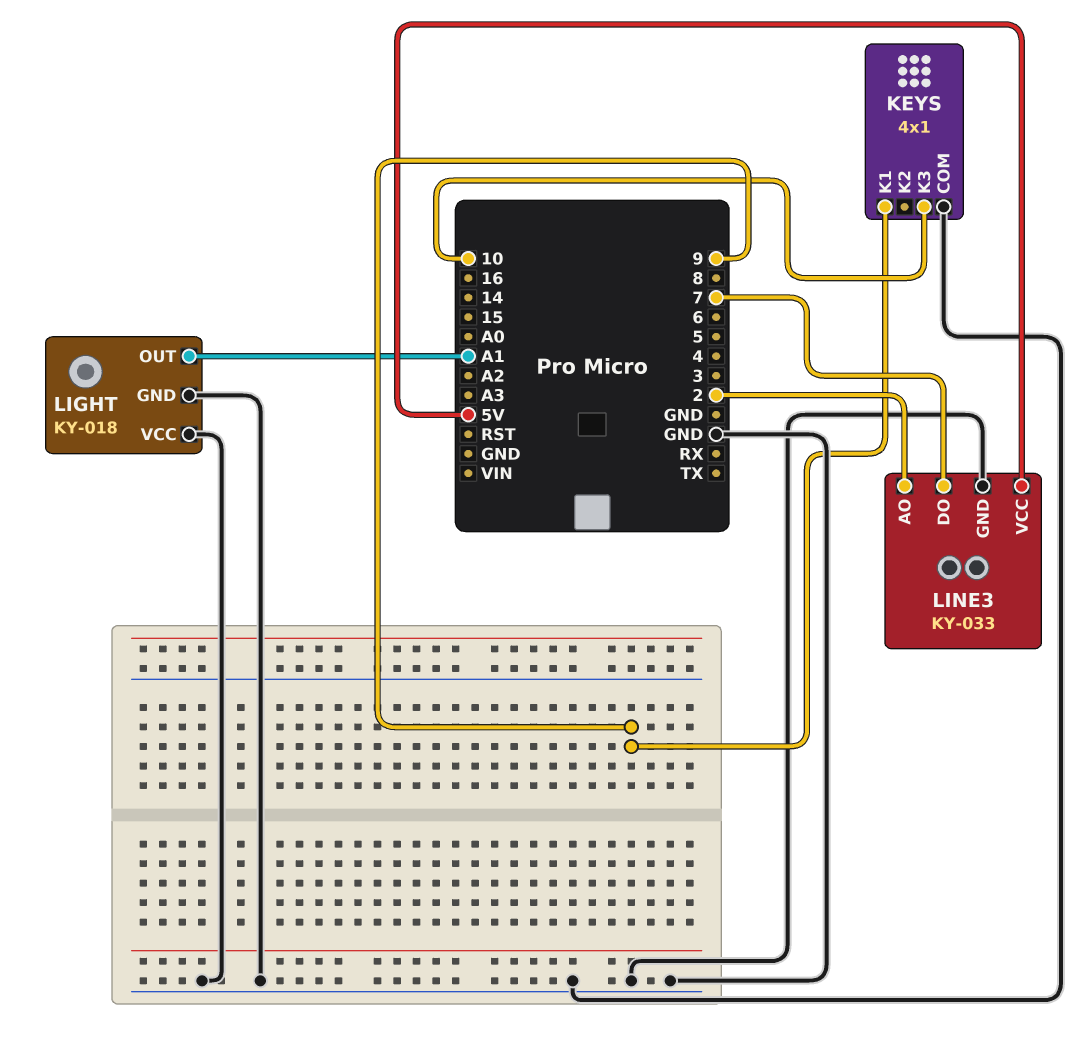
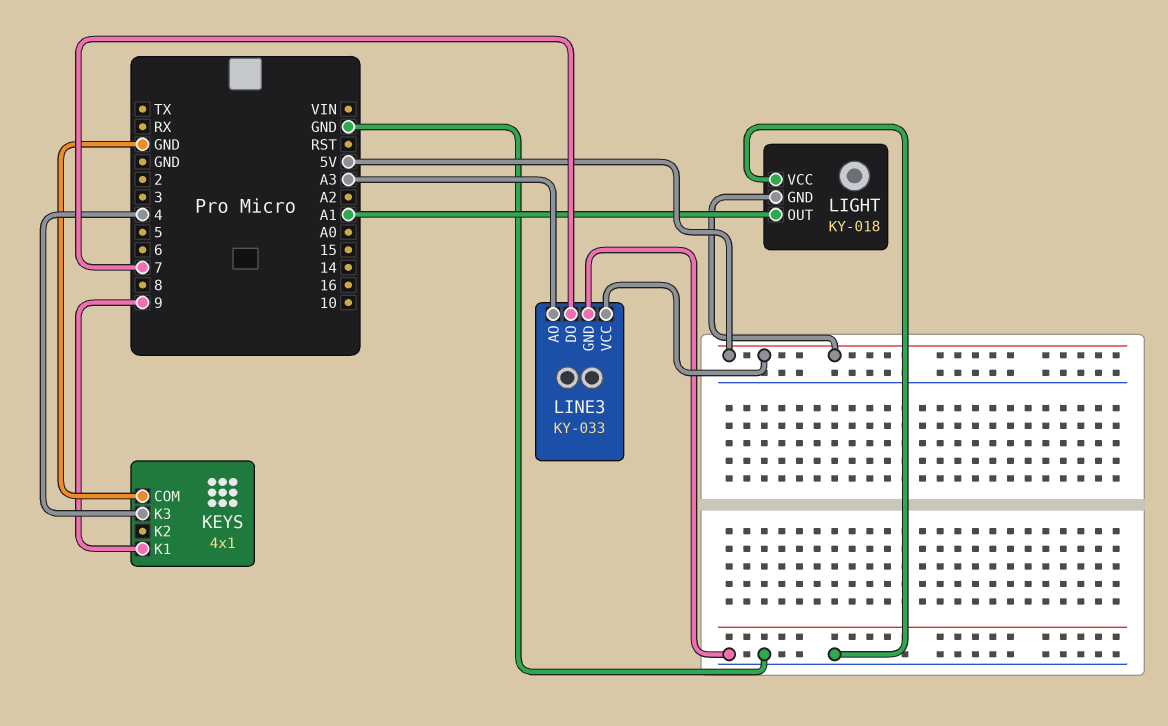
KEYS pin K3: 10 -> 4
LIGHT pin GND: GND -> 5V
LINE3 pin AO: 2 -> A3

